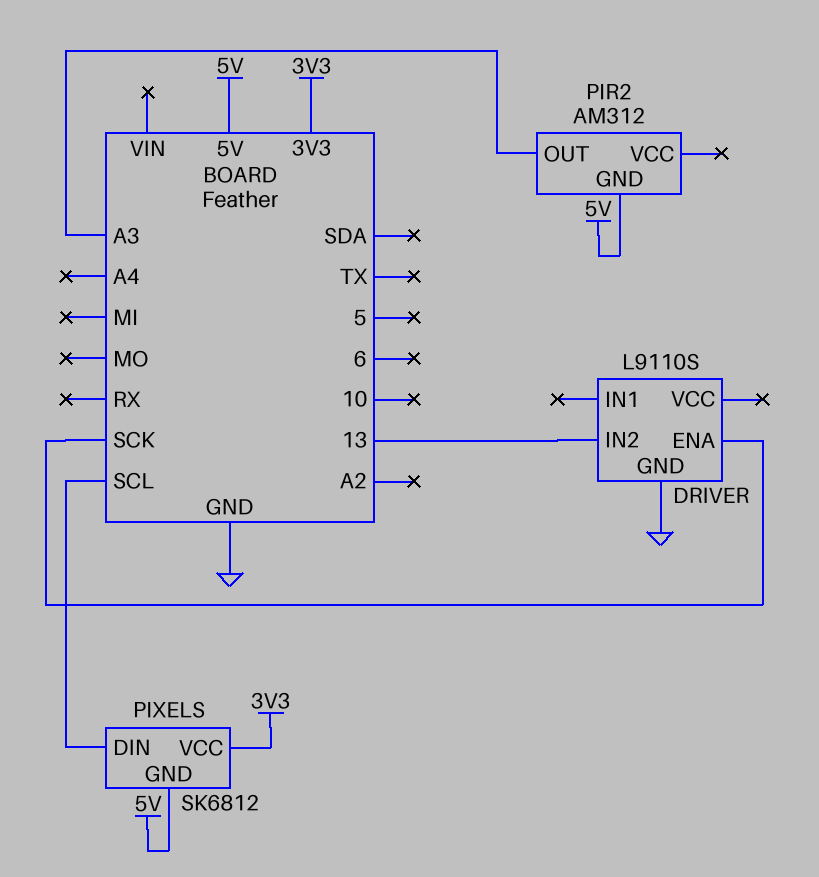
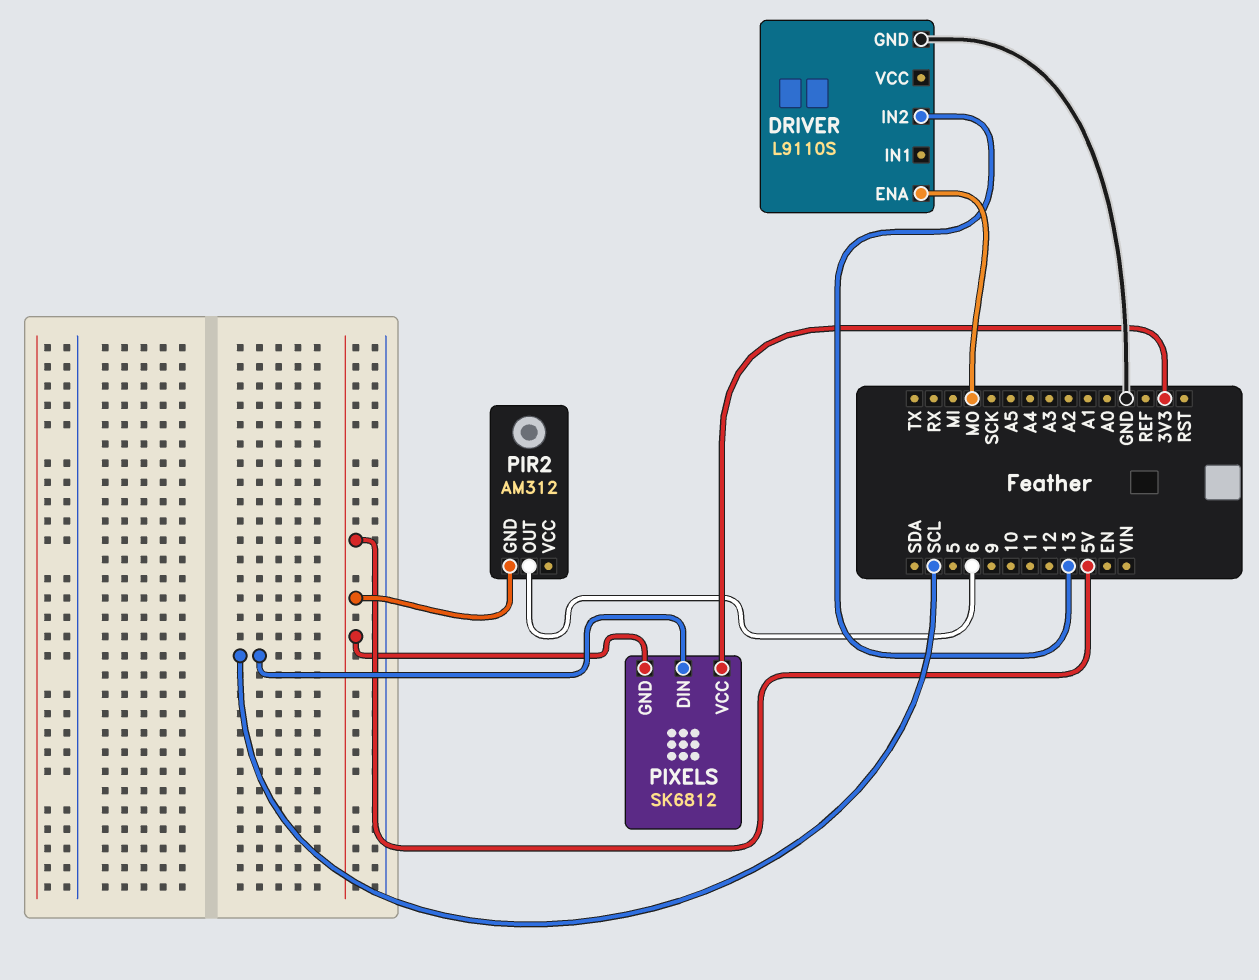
DRIVER pin ENA: SCK -> MO
PIR2 pin OUT: A3 -> 6

